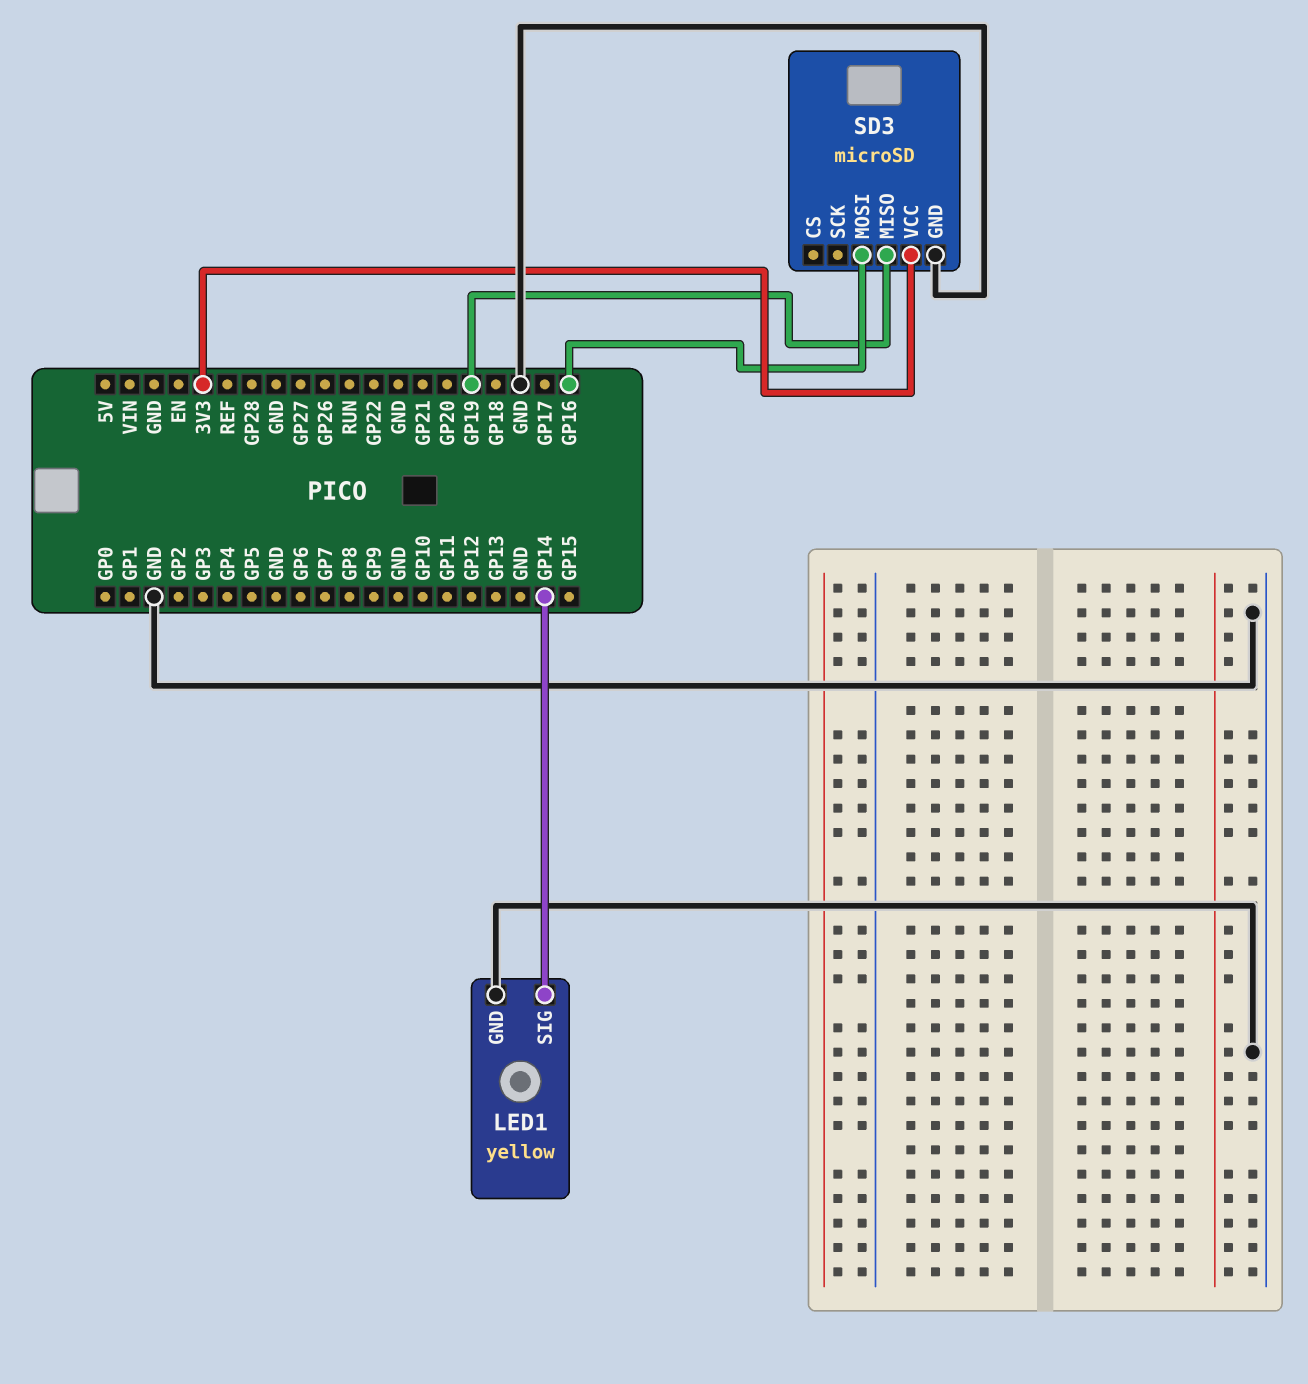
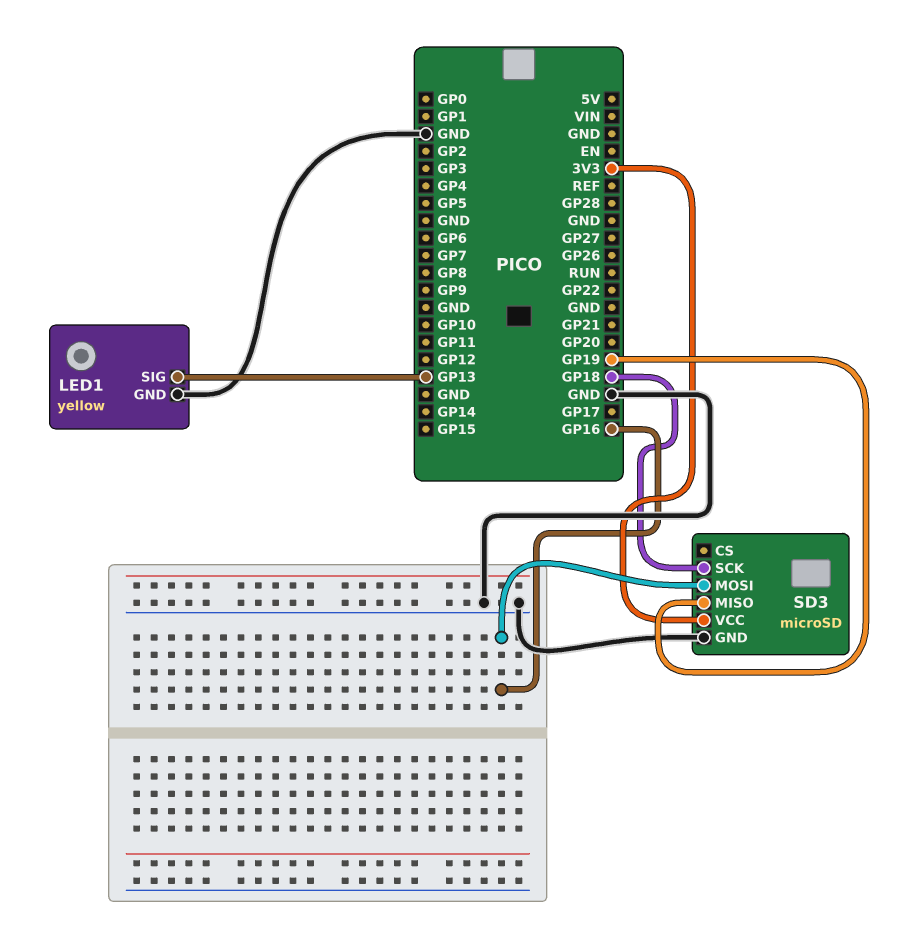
LED1 pin SIG: GP14 -> GP13
SD3 pin SCK: none -> GP18

